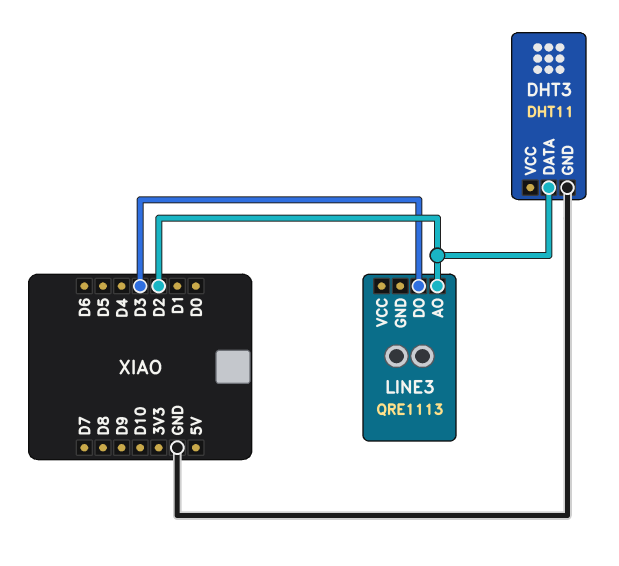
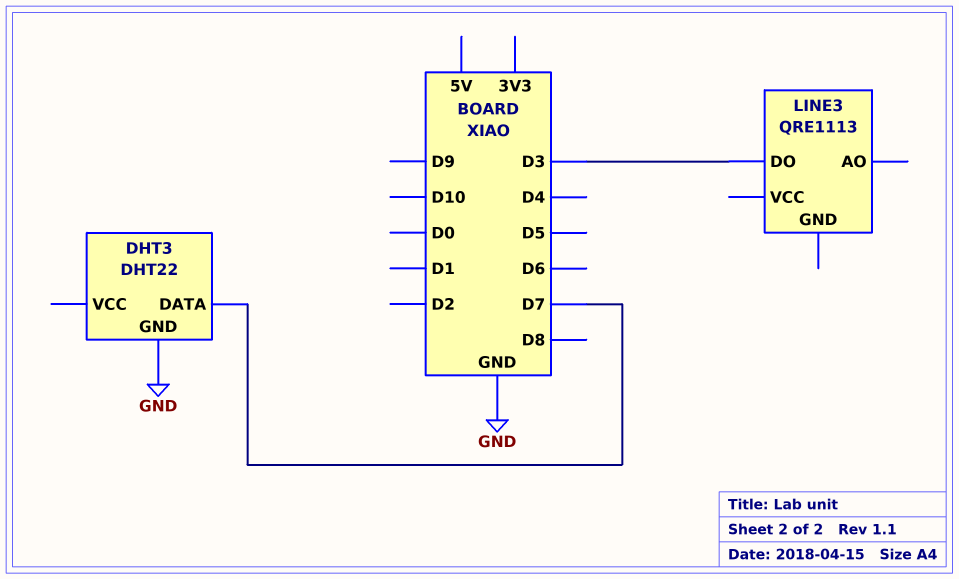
DHT3: DHT11 -> DHT22
DHT3 pin DATA: D2 -> D7
LINE3 pin AO: D2 -> none

